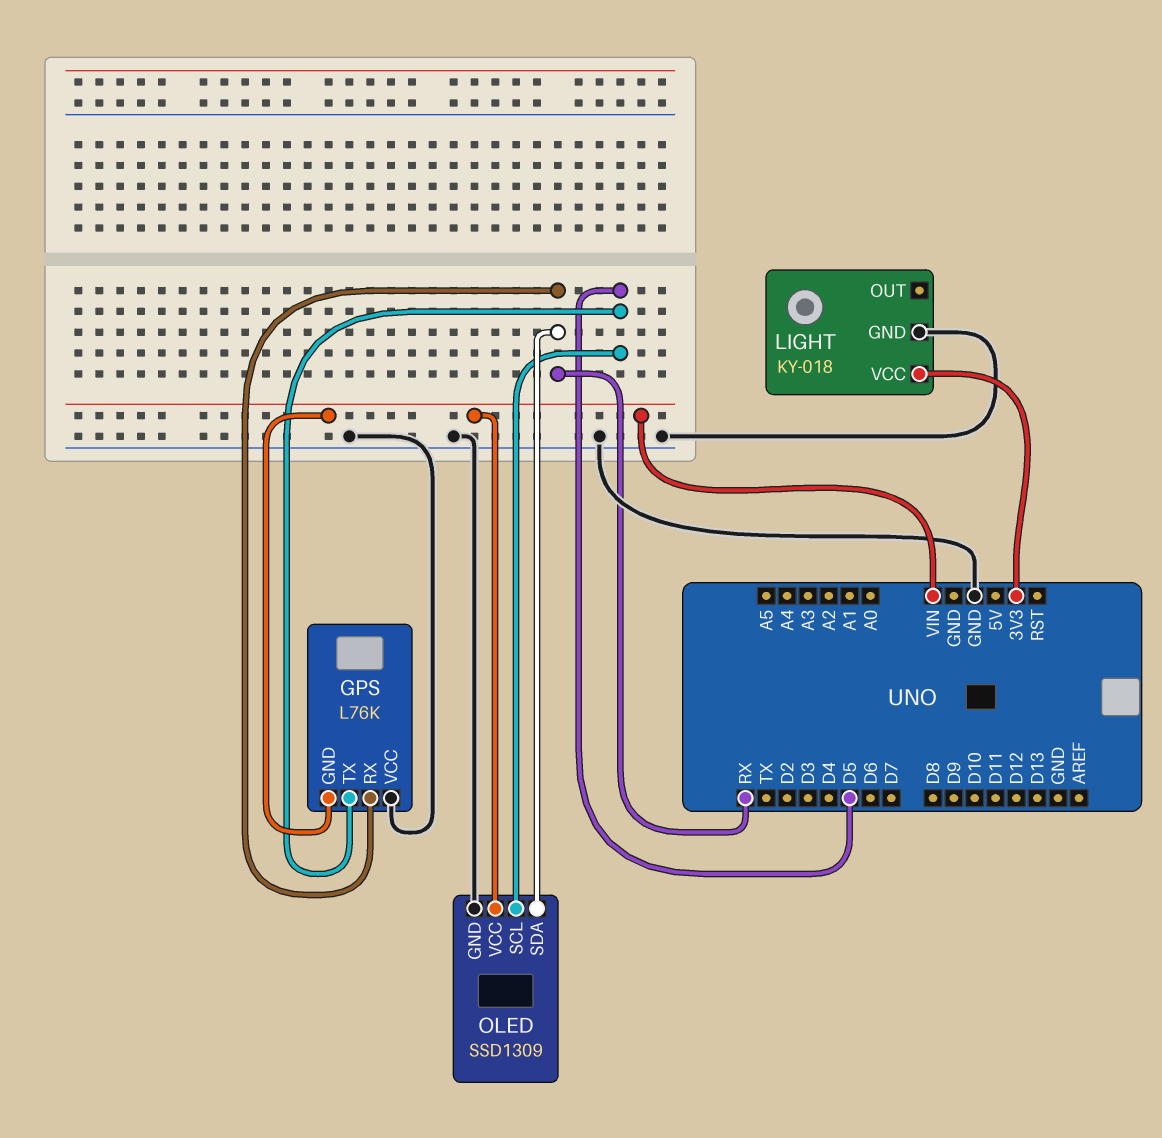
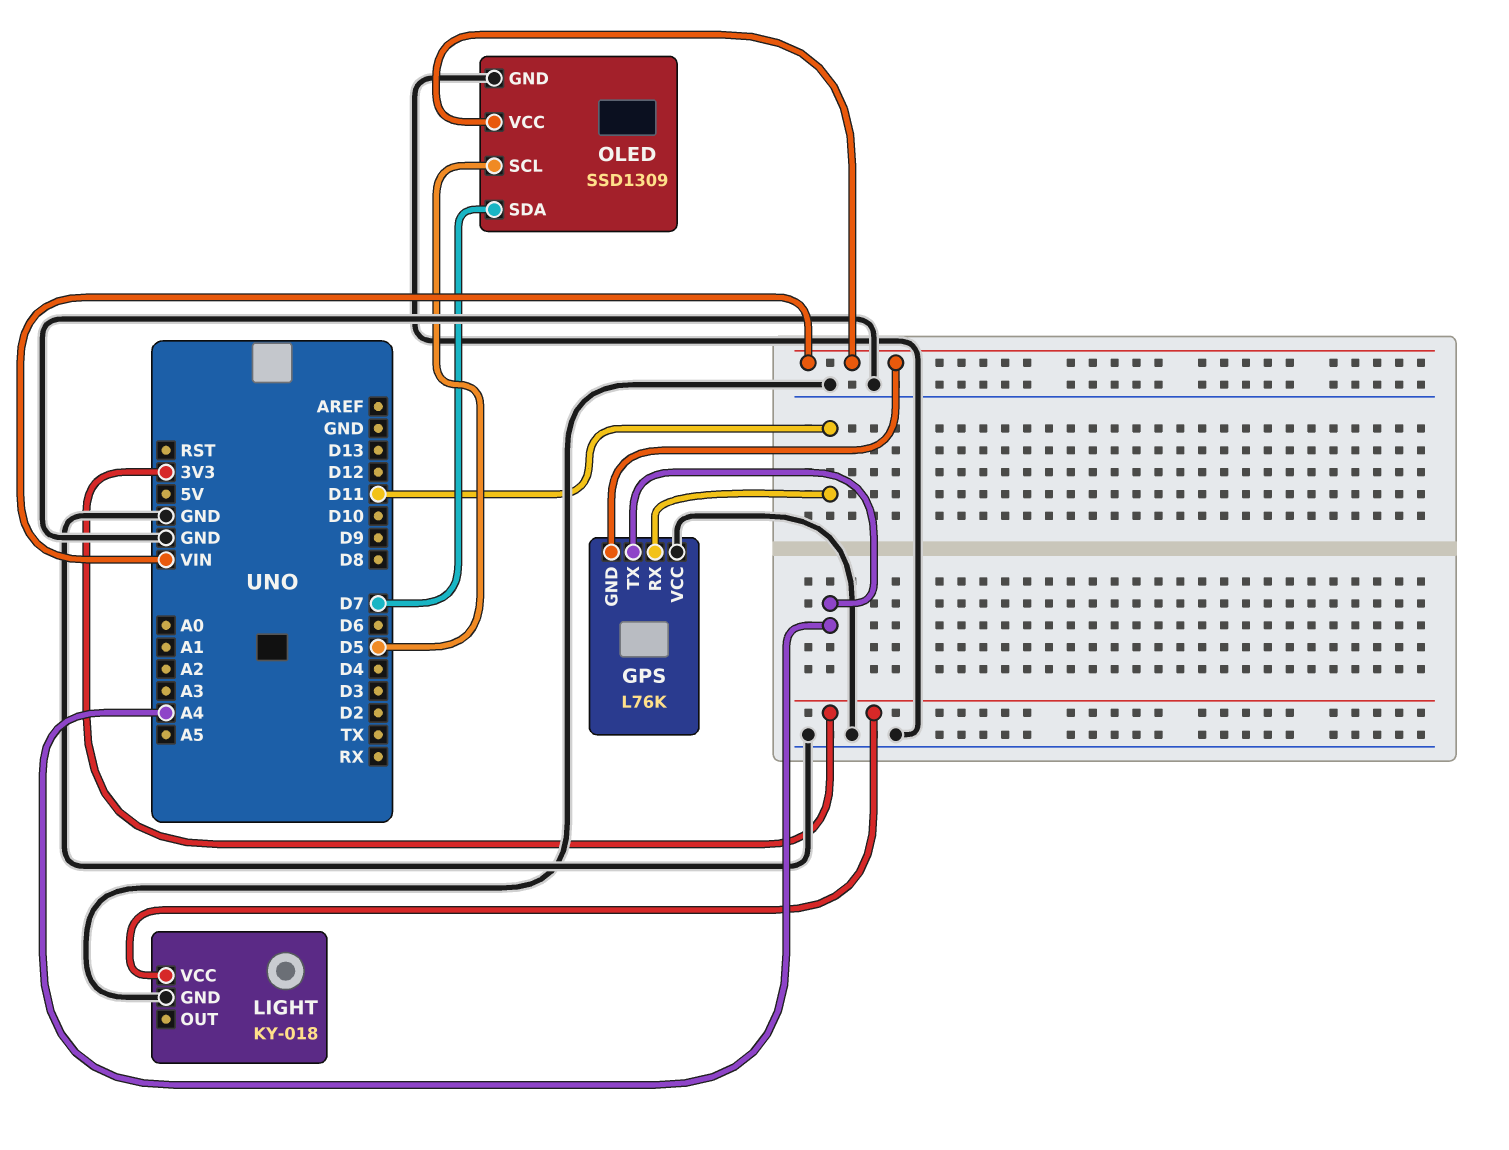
GPS pin RX: RX -> D11
GPS pin TX: D5 -> A4
OLED pin SDA: RX -> D7

